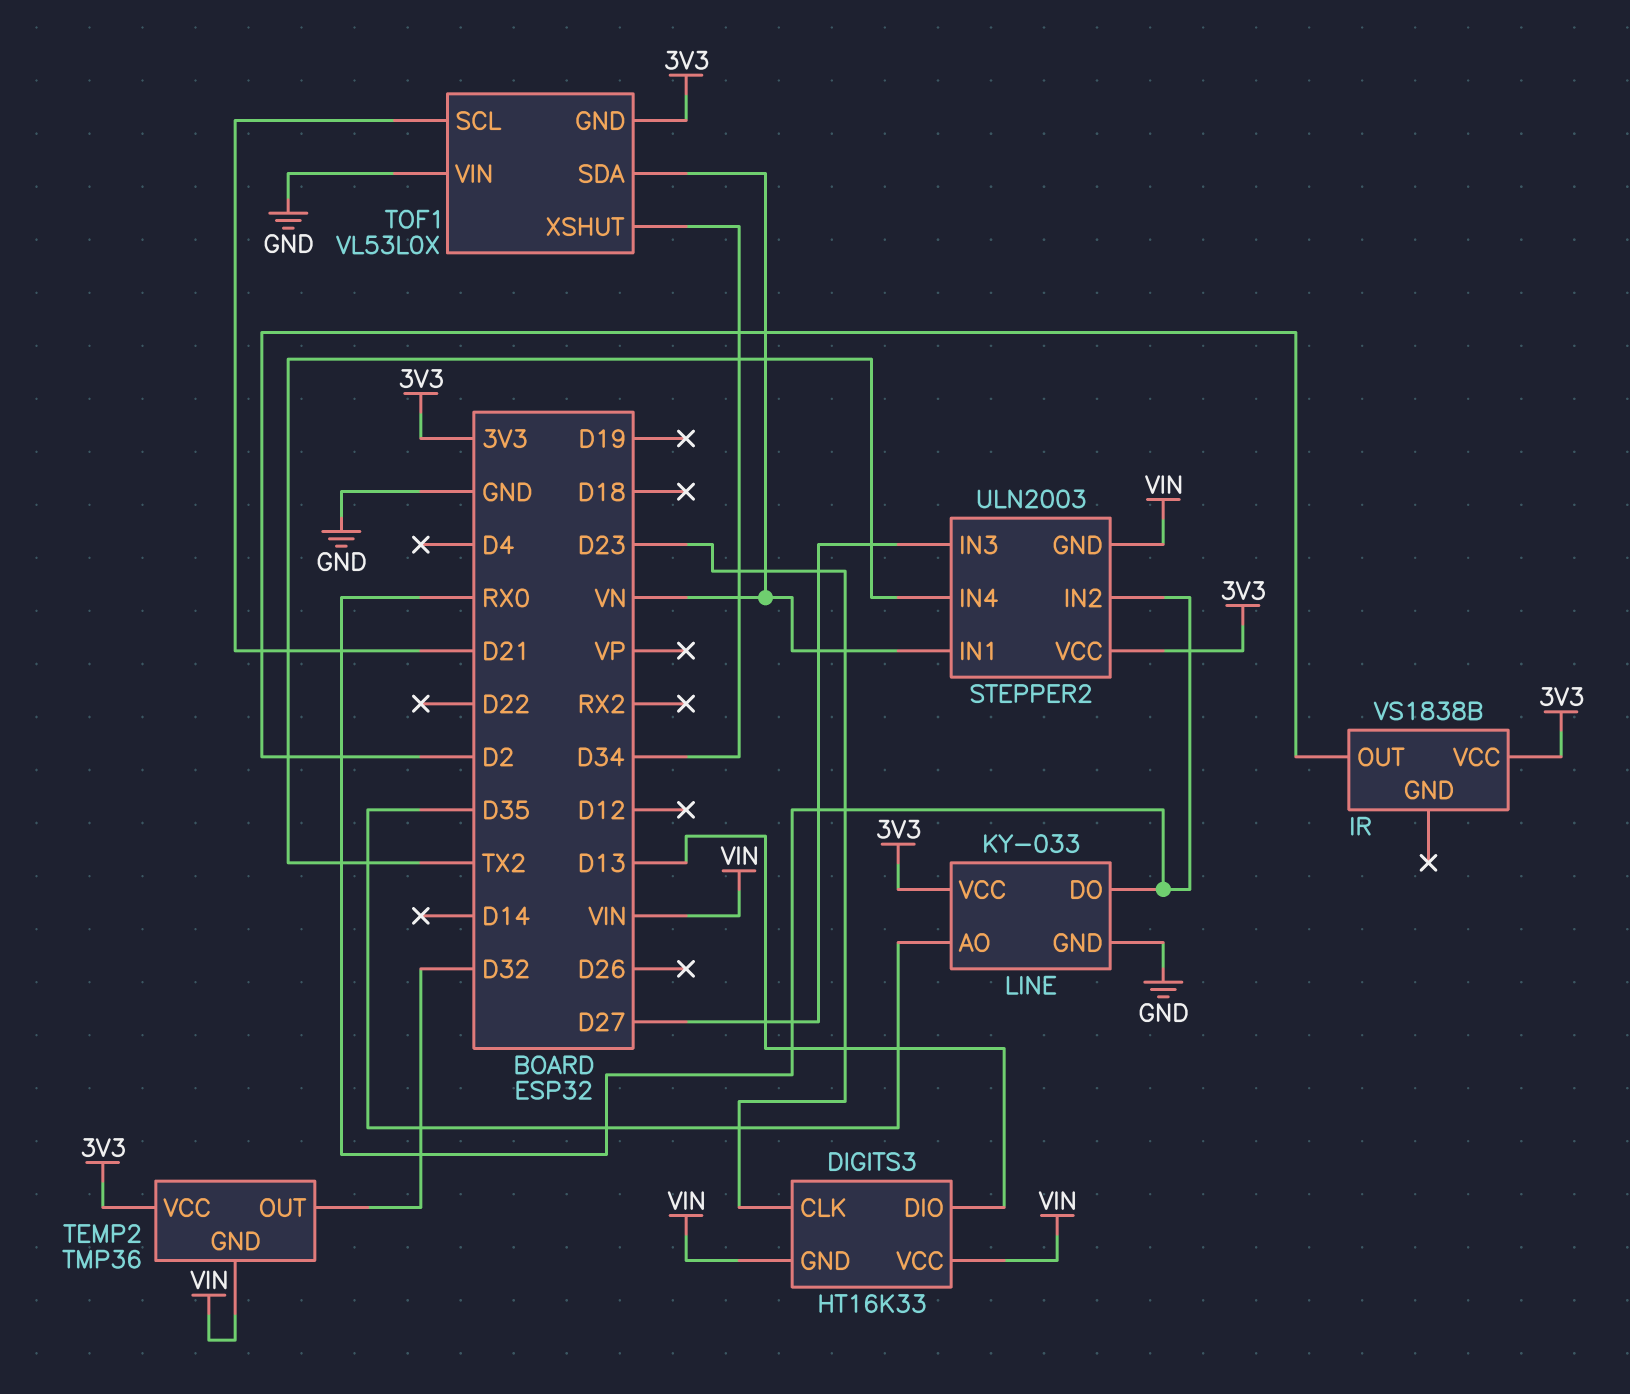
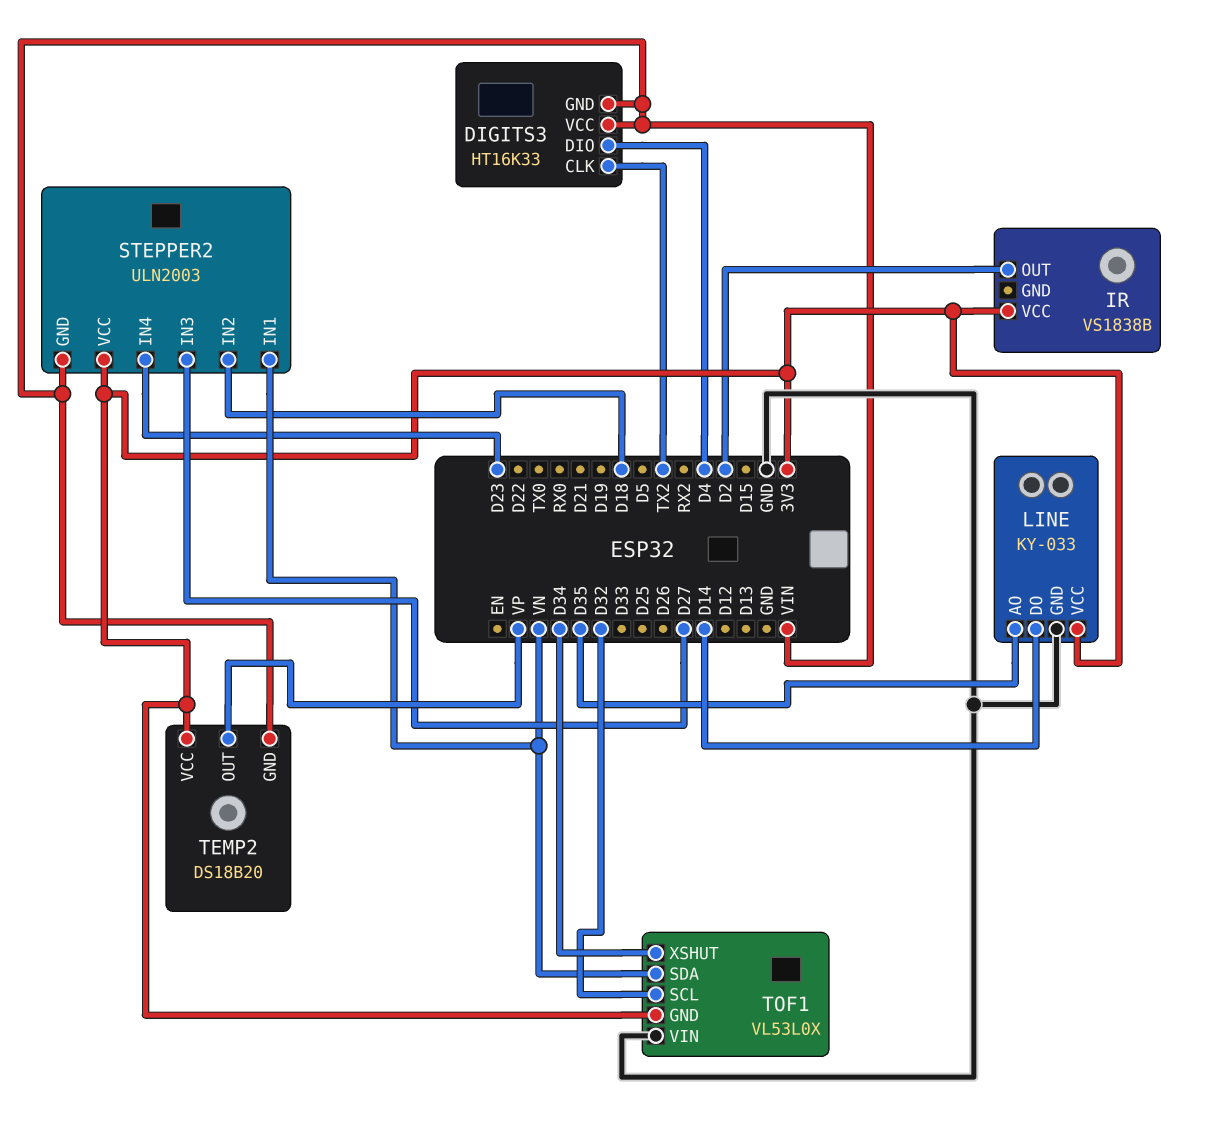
DIGITS3 pin CLK: D23 -> TX2
DIGITS3 pin DIO: D13 -> D4
LINE pin DO: RX0 -> D14
STEPPER2 pin IN2: RX0 -> D18
STEPPER2 pin IN4: TX2 -> D23
TEMP2: TMP36 -> DS18B20
TEMP2 pin OUT: D32 -> VP
TOF1 pin SCL: D21 -> D32

